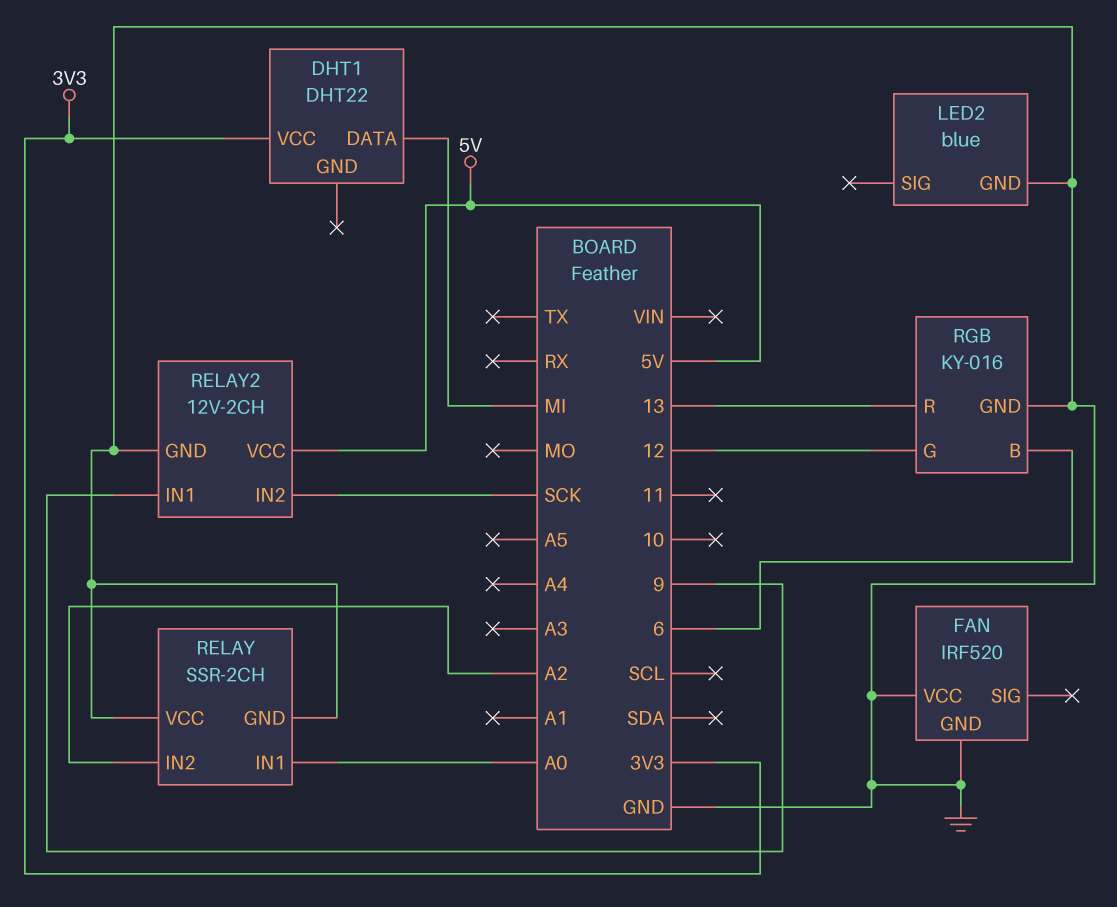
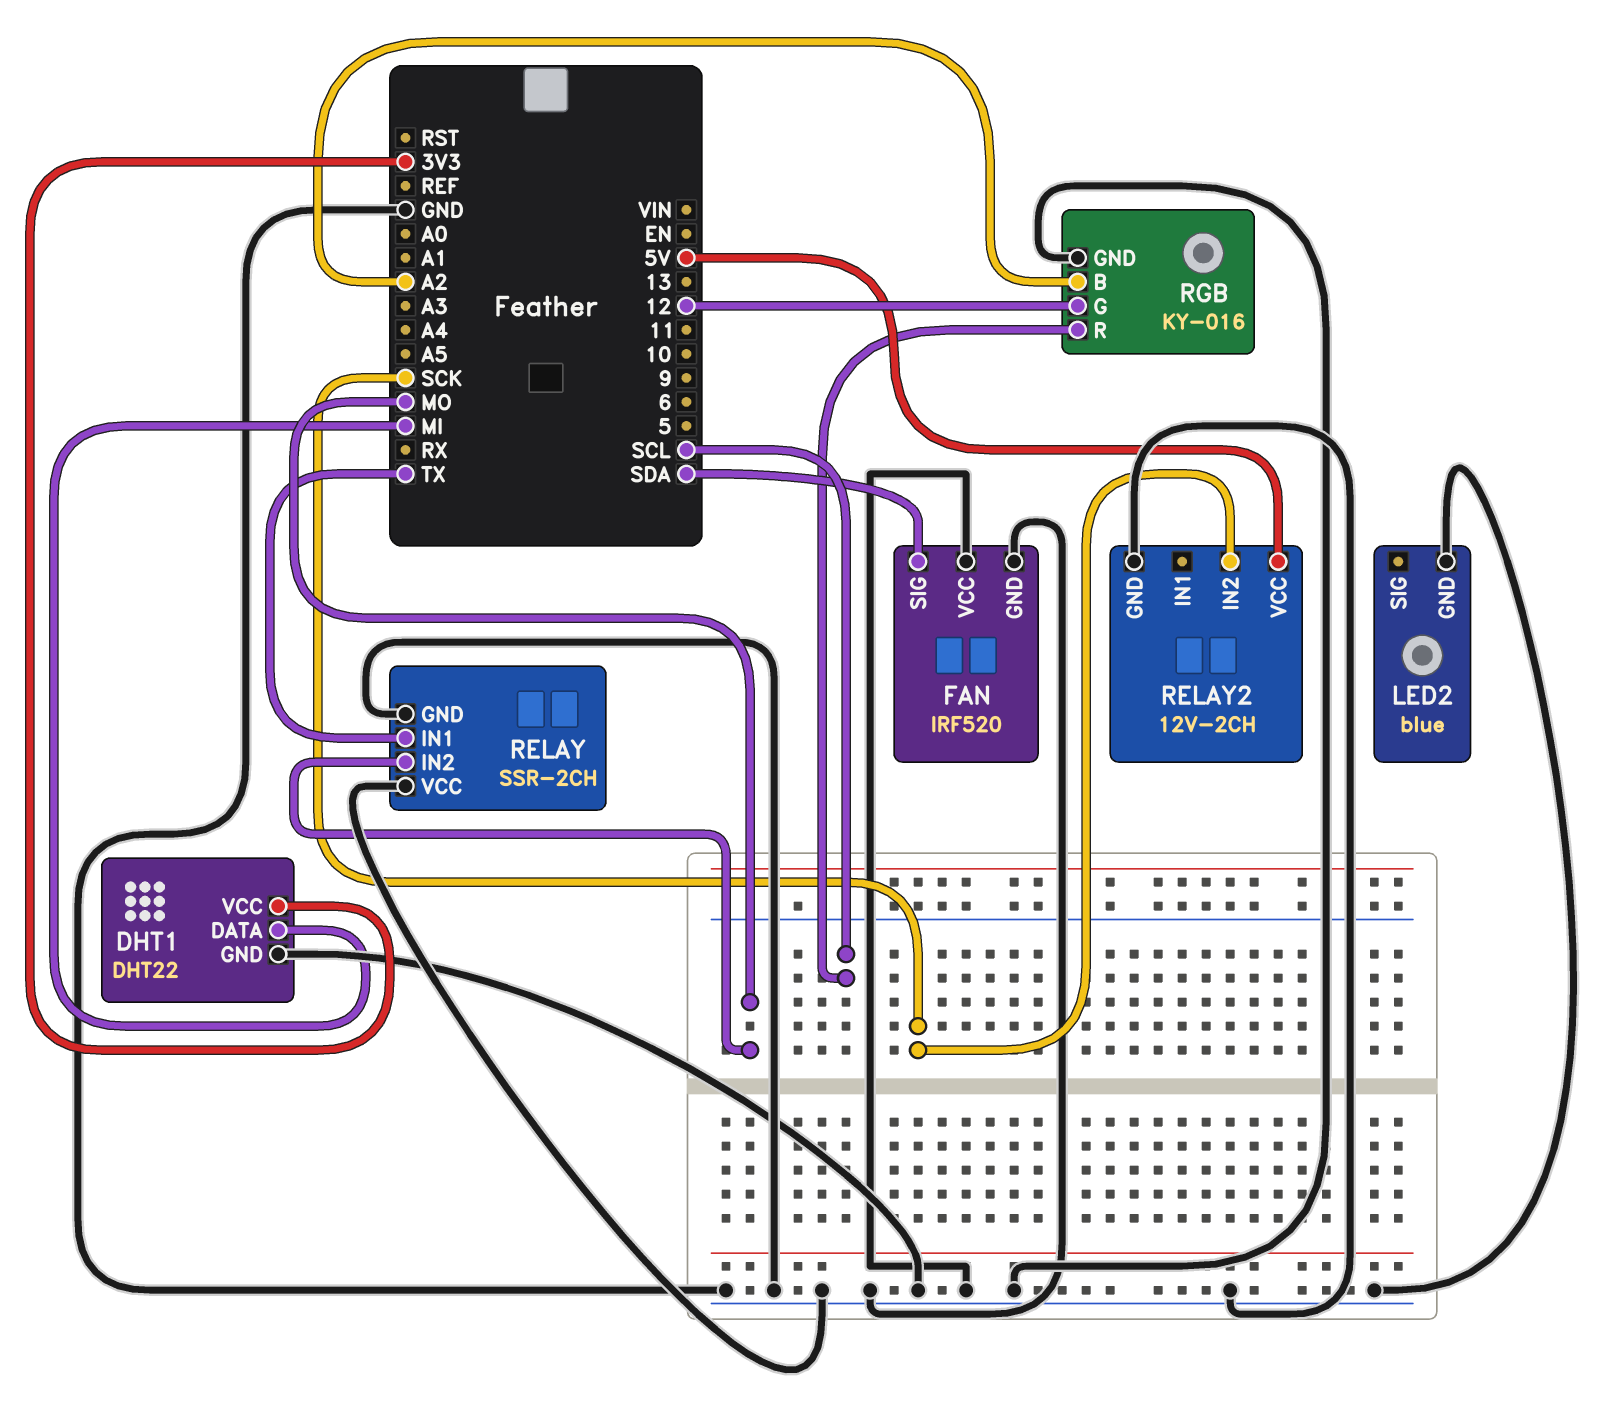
DHT1 pin GND: none -> GND
FAN pin SIG: none -> SDA
RELAY pin IN1: A0 -> TX
RELAY pin IN2: A2 -> MO
RELAY2 pin IN1: 9 -> none
RGB pin B: 6 -> A2
RGB pin R: 13 -> SCL

